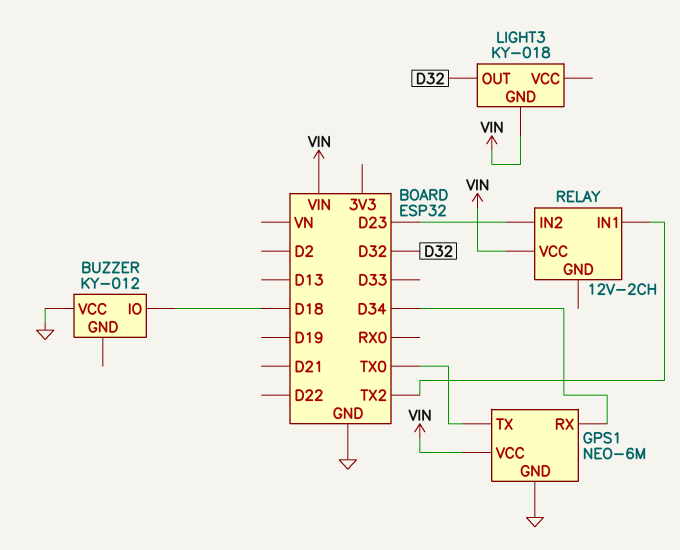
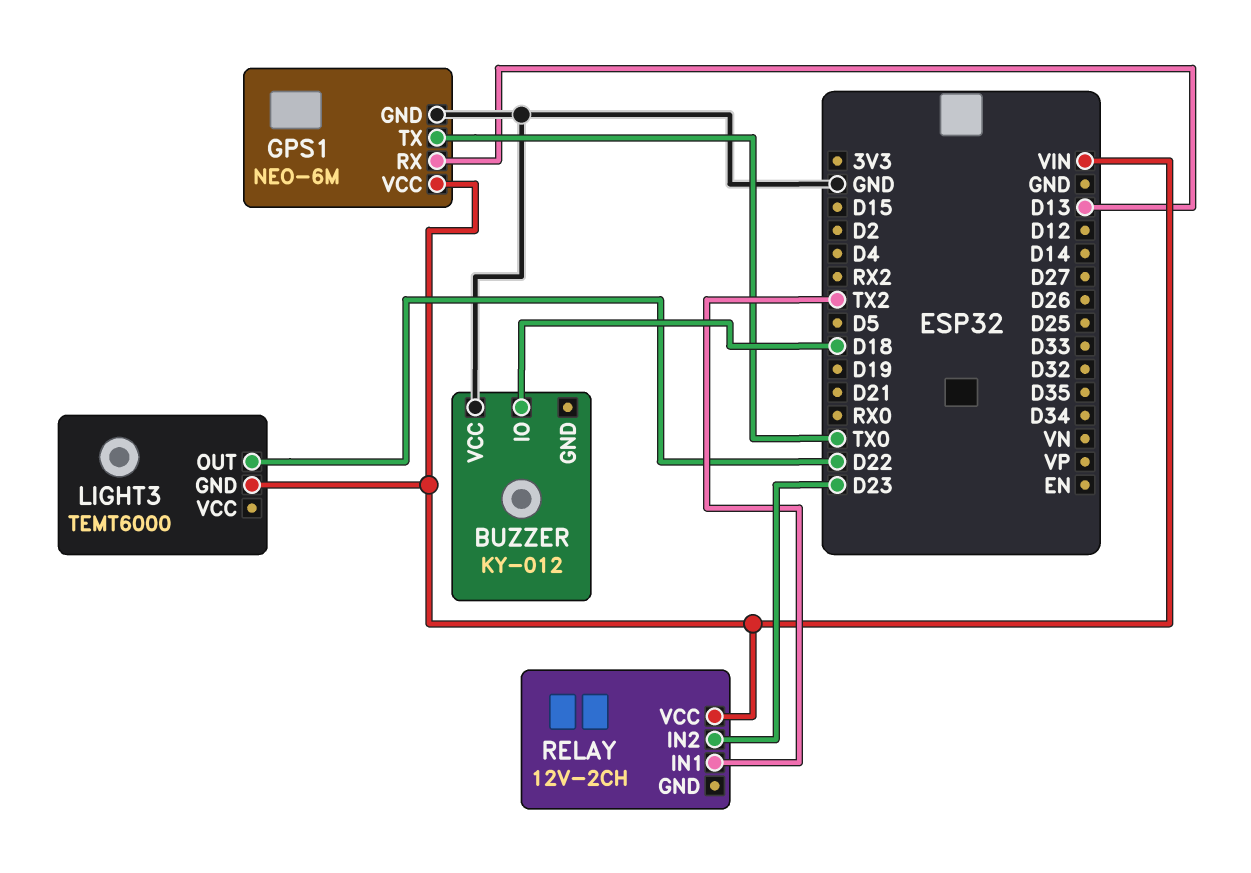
GPS1 pin RX: D34 -> D13
LIGHT3: KY-018 -> TEMT6000
LIGHT3 pin OUT: D32 -> D22

